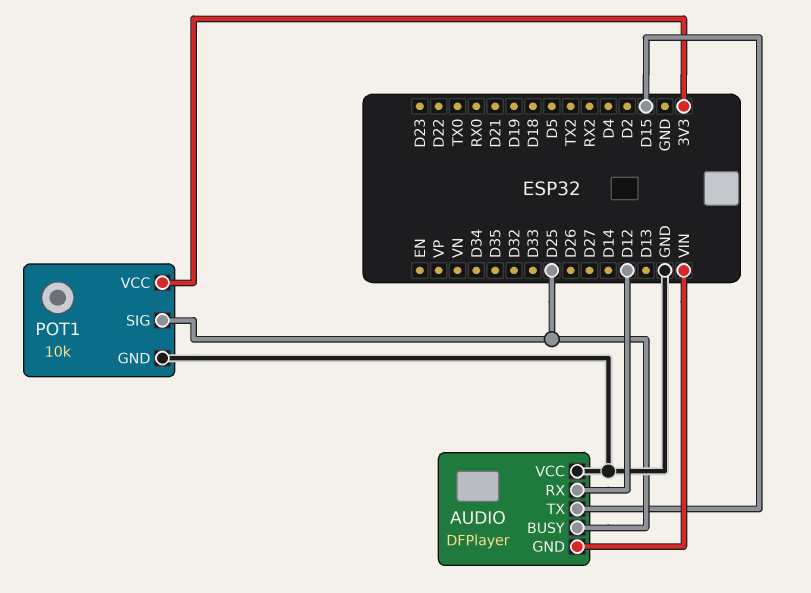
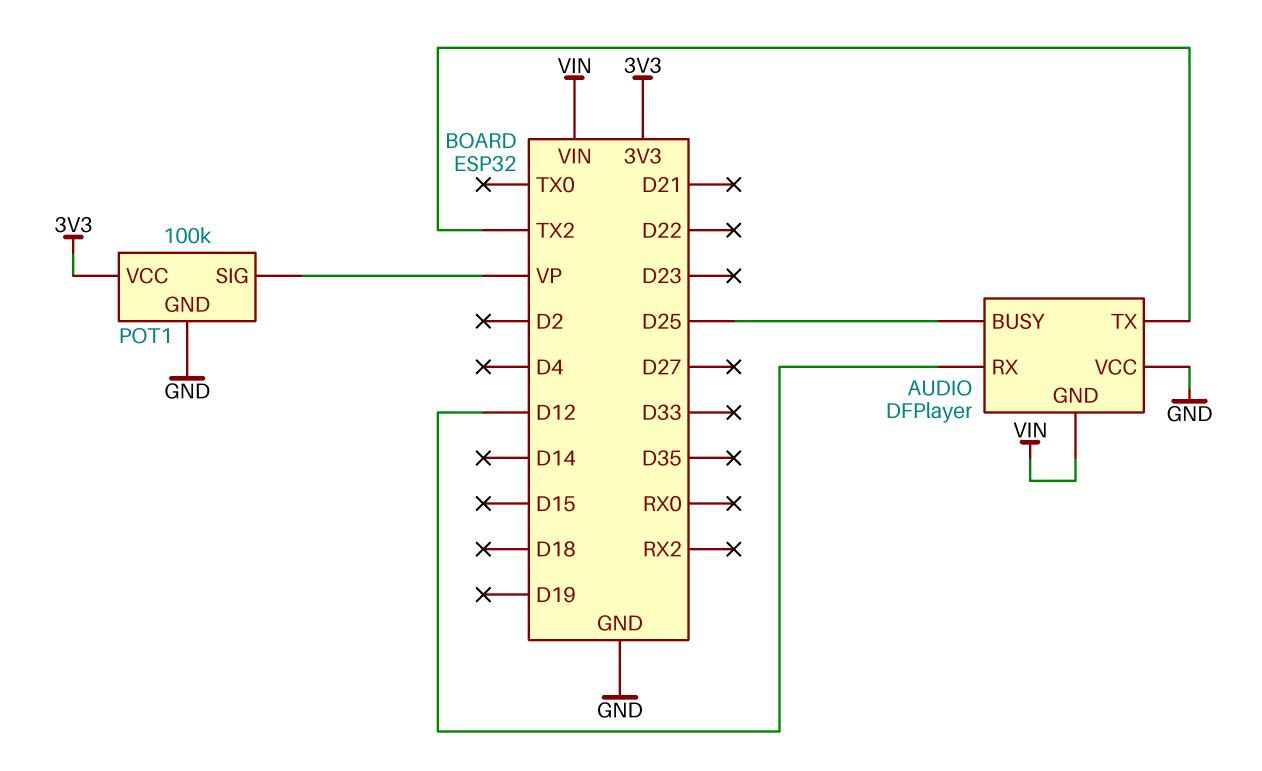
AUDIO pin TX: D15 -> TX2
POT1: 10k -> 100k
POT1 pin SIG: D25 -> VP

